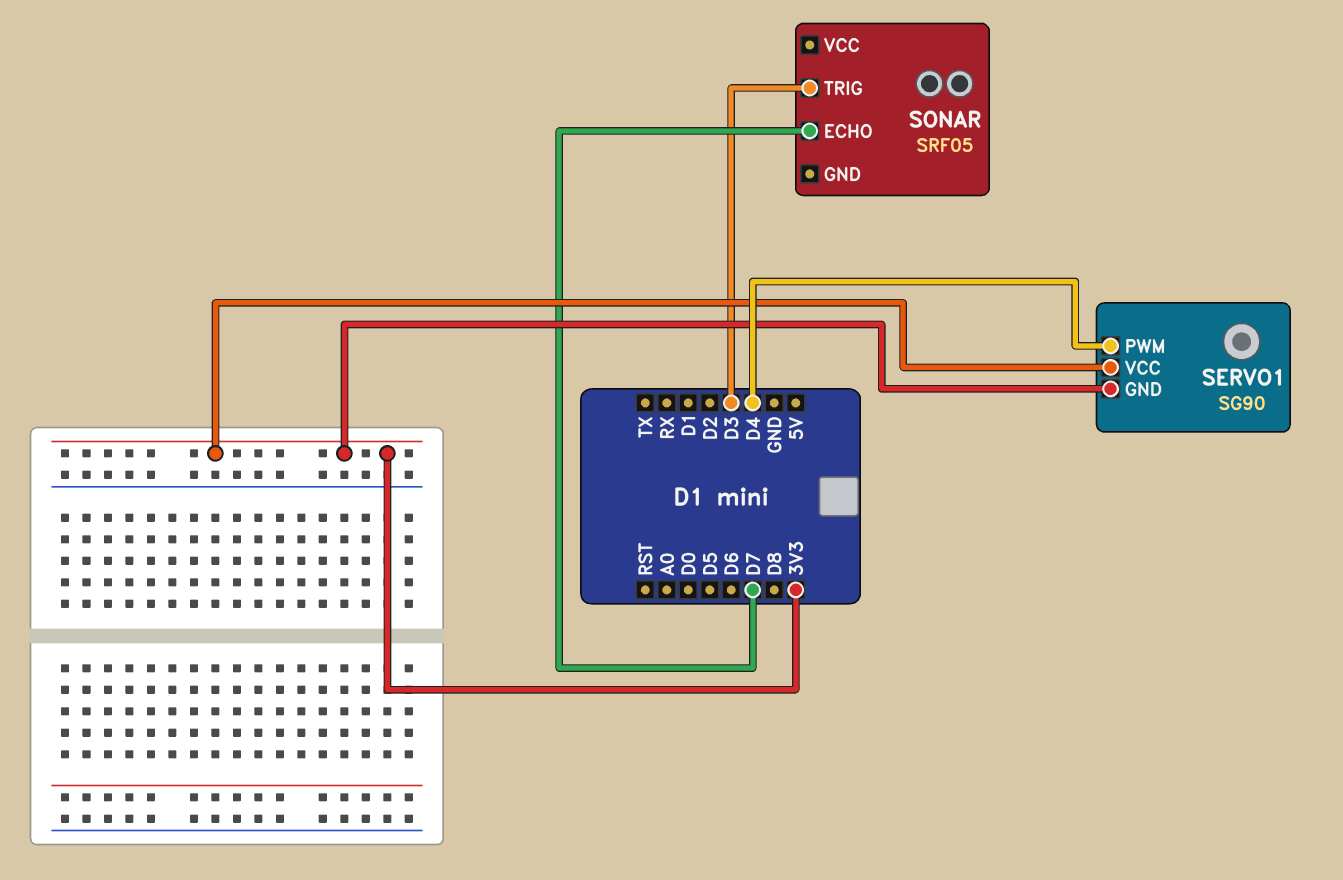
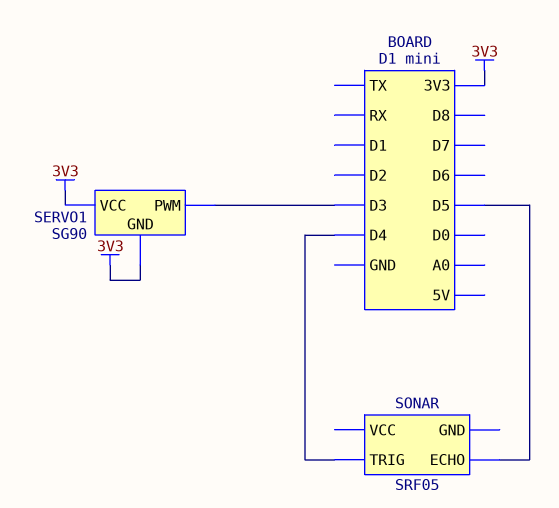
SERVO1 pin PWM: D4 -> D3
SONAR pin ECHO: D7 -> D5
SONAR pin TRIG: D3 -> D4

